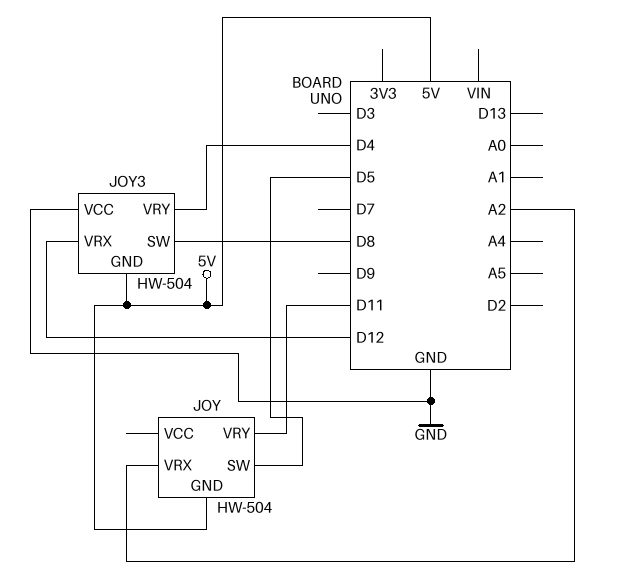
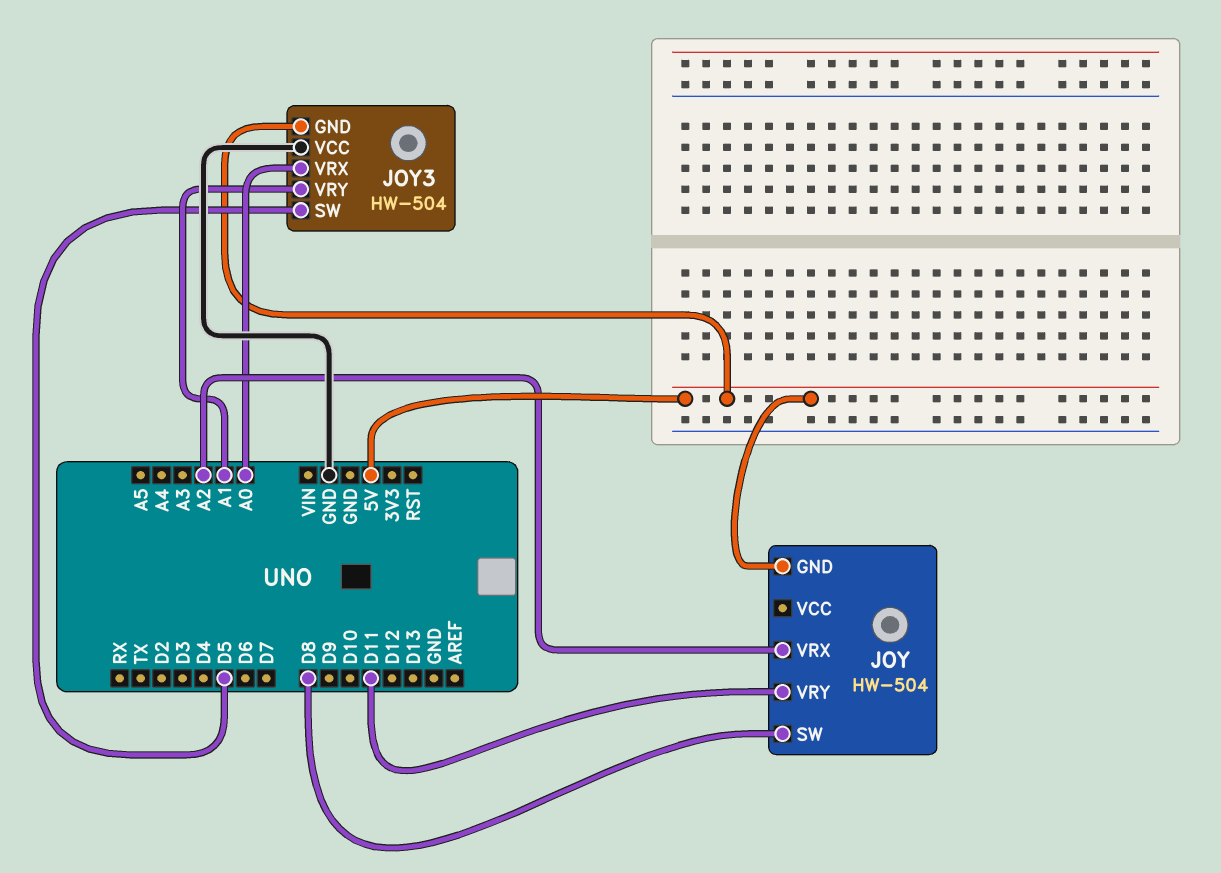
JOY pin SW: D5 -> D8
JOY3 pin SW: D8 -> D5
JOY3 pin VRX: D12 -> A0
JOY3 pin VRY: D4 -> A1

